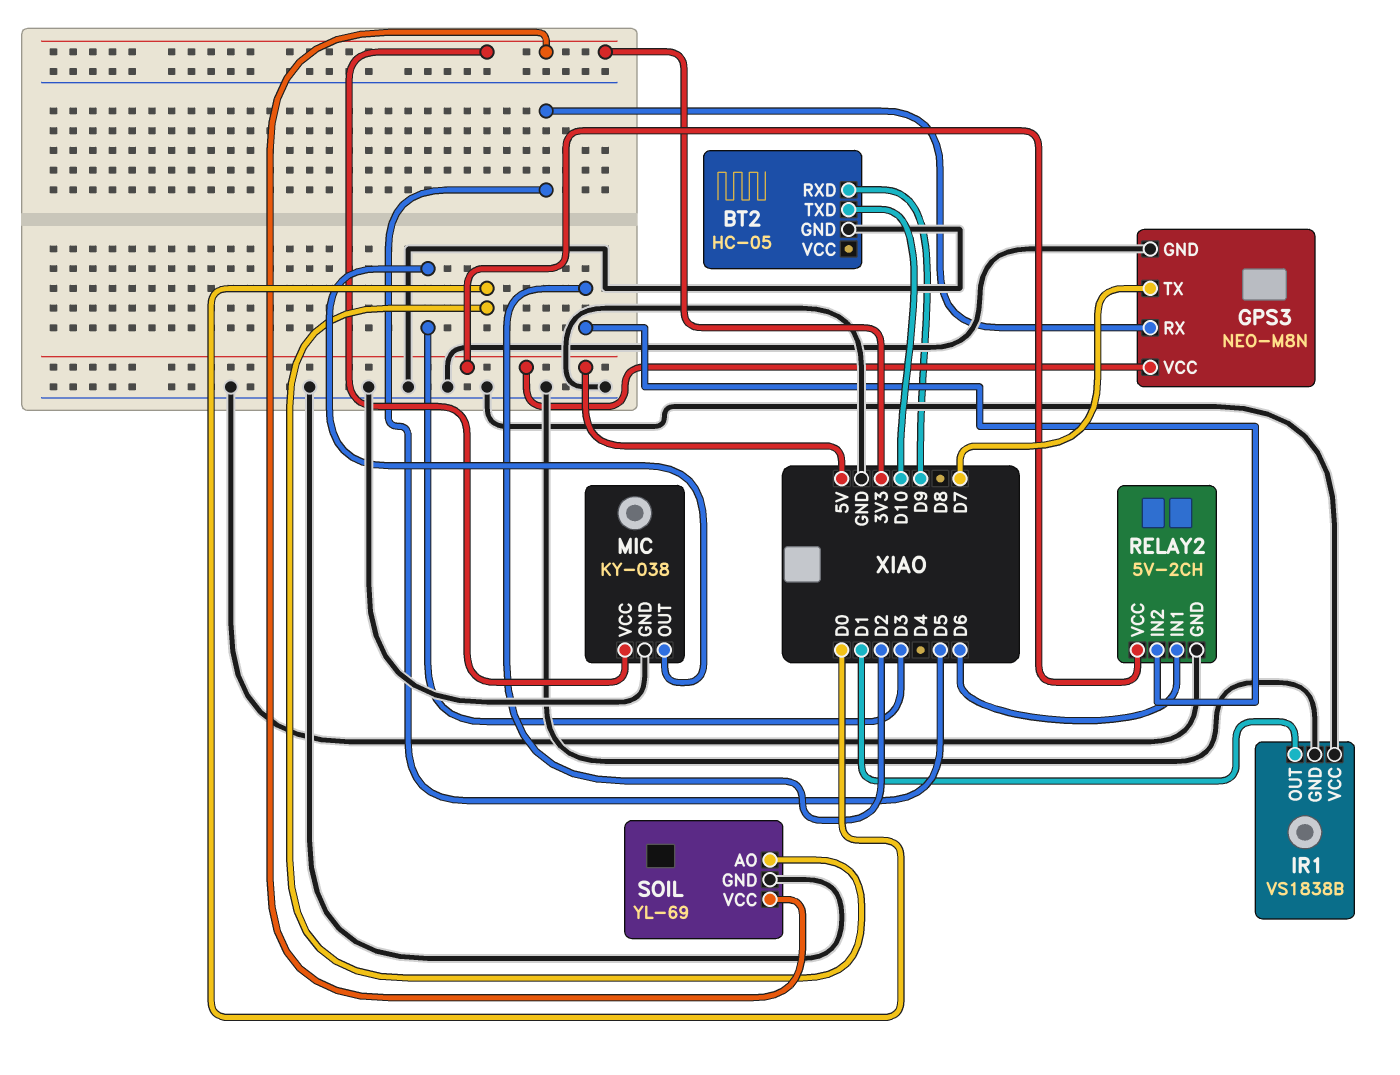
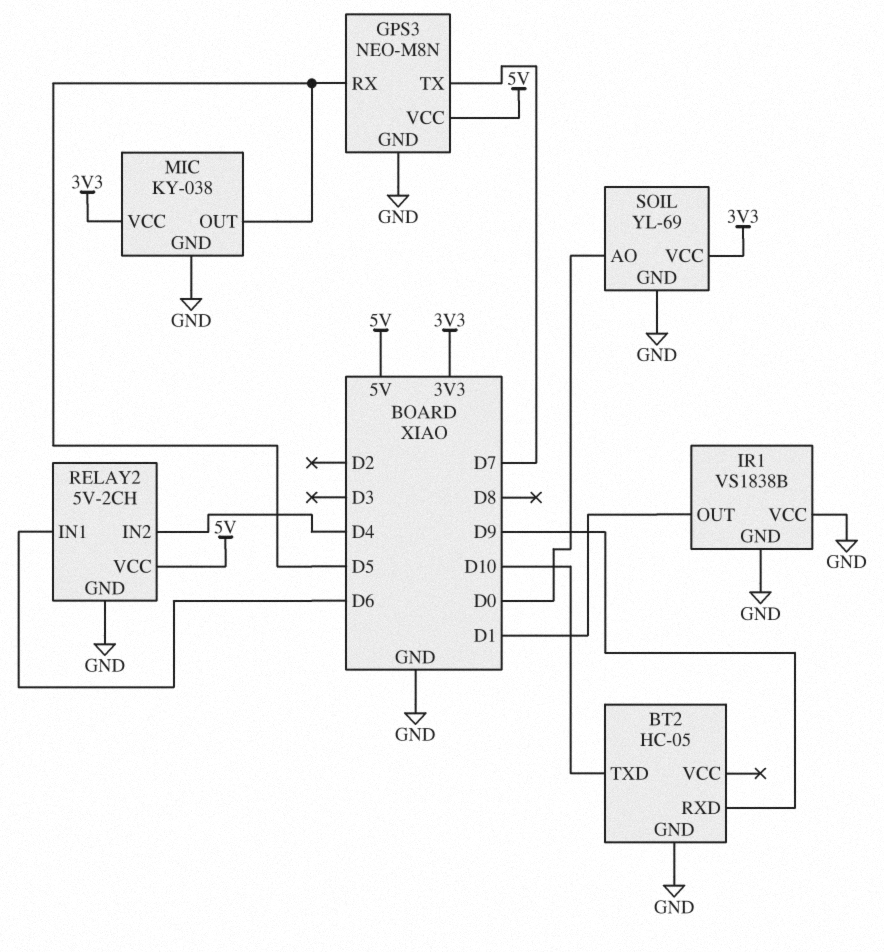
MIC pin OUT: D3 -> D5
RELAY2 pin IN2: D2 -> D4

